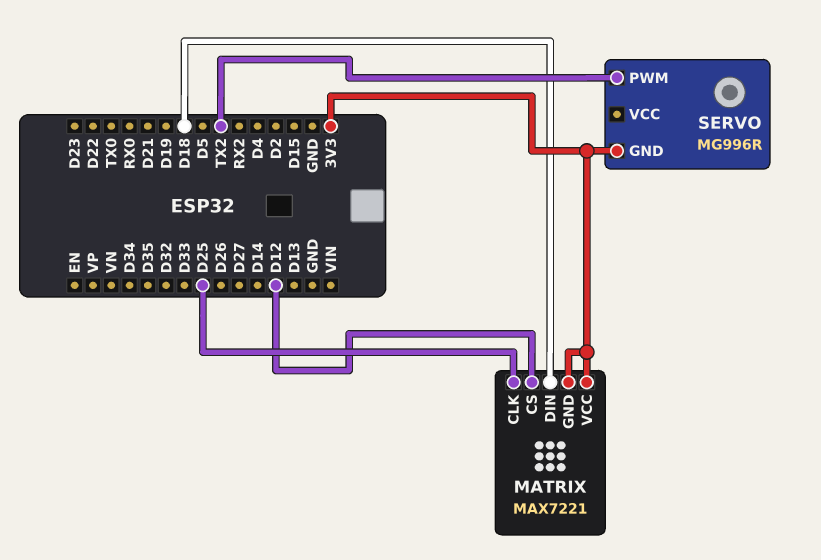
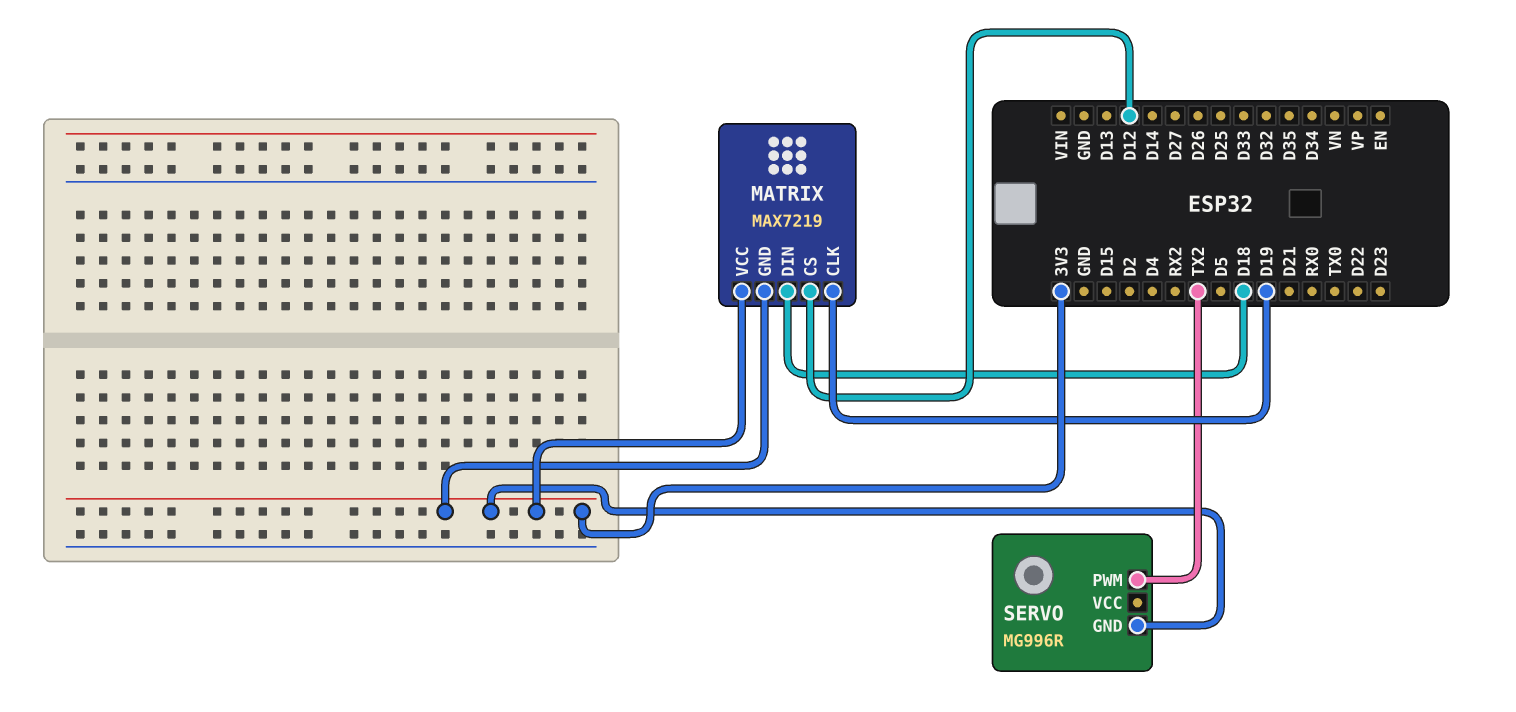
MATRIX: MAX7221 -> MAX7219
MATRIX pin CLK: D25 -> D19

